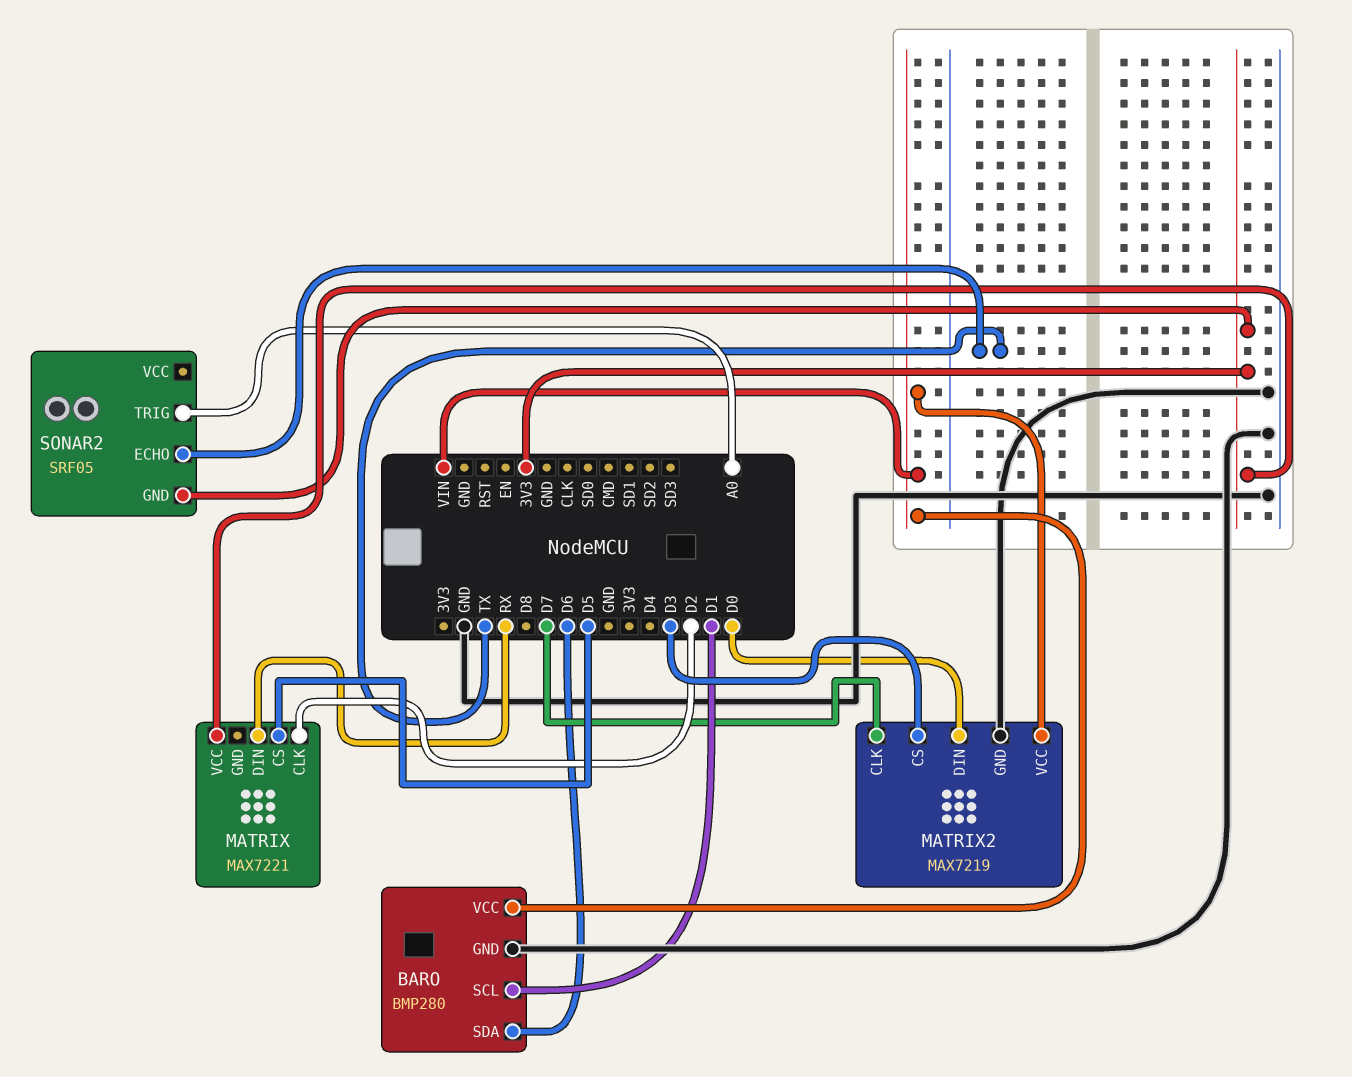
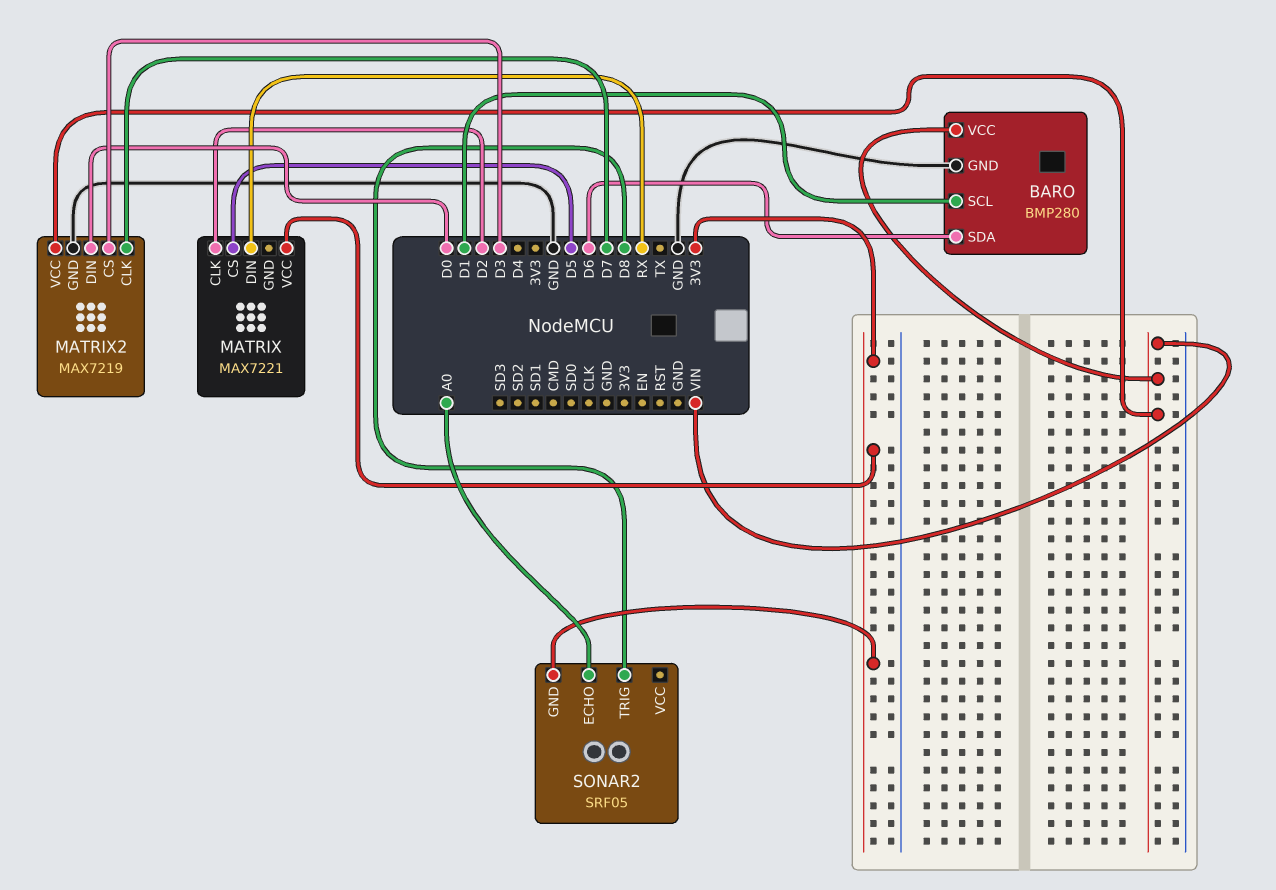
SONAR2 pin ECHO: TX -> A0
SONAR2 pin TRIG: A0 -> D8

